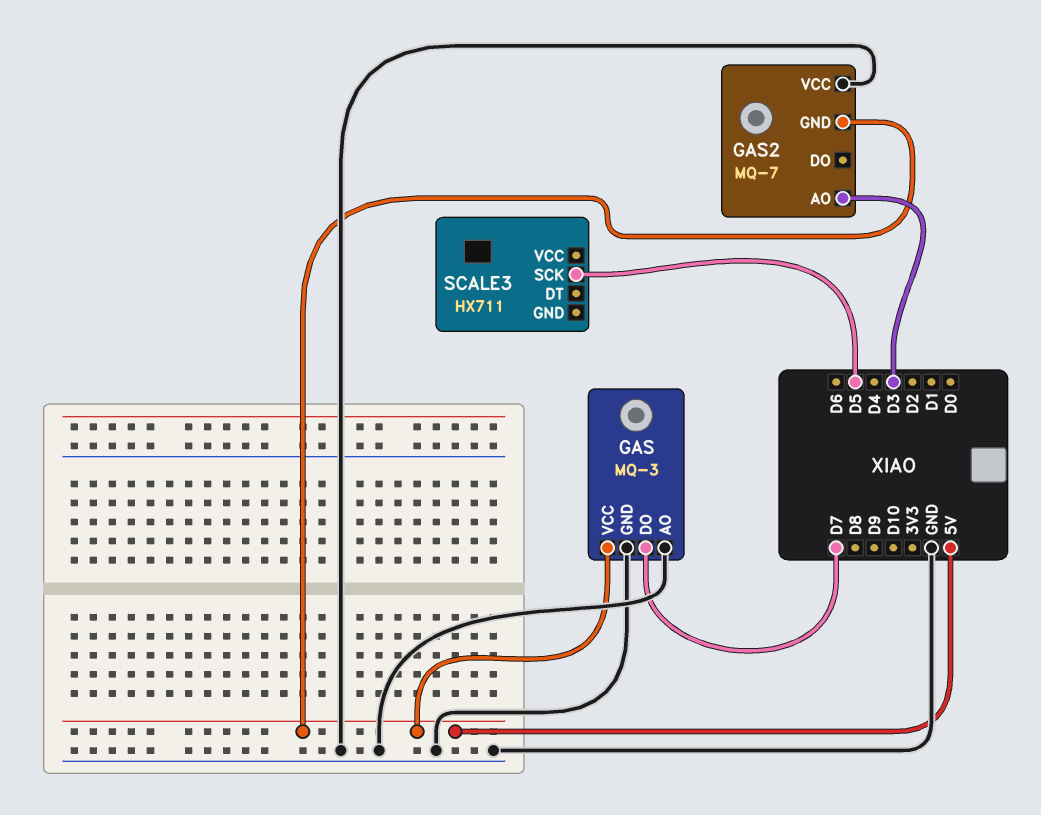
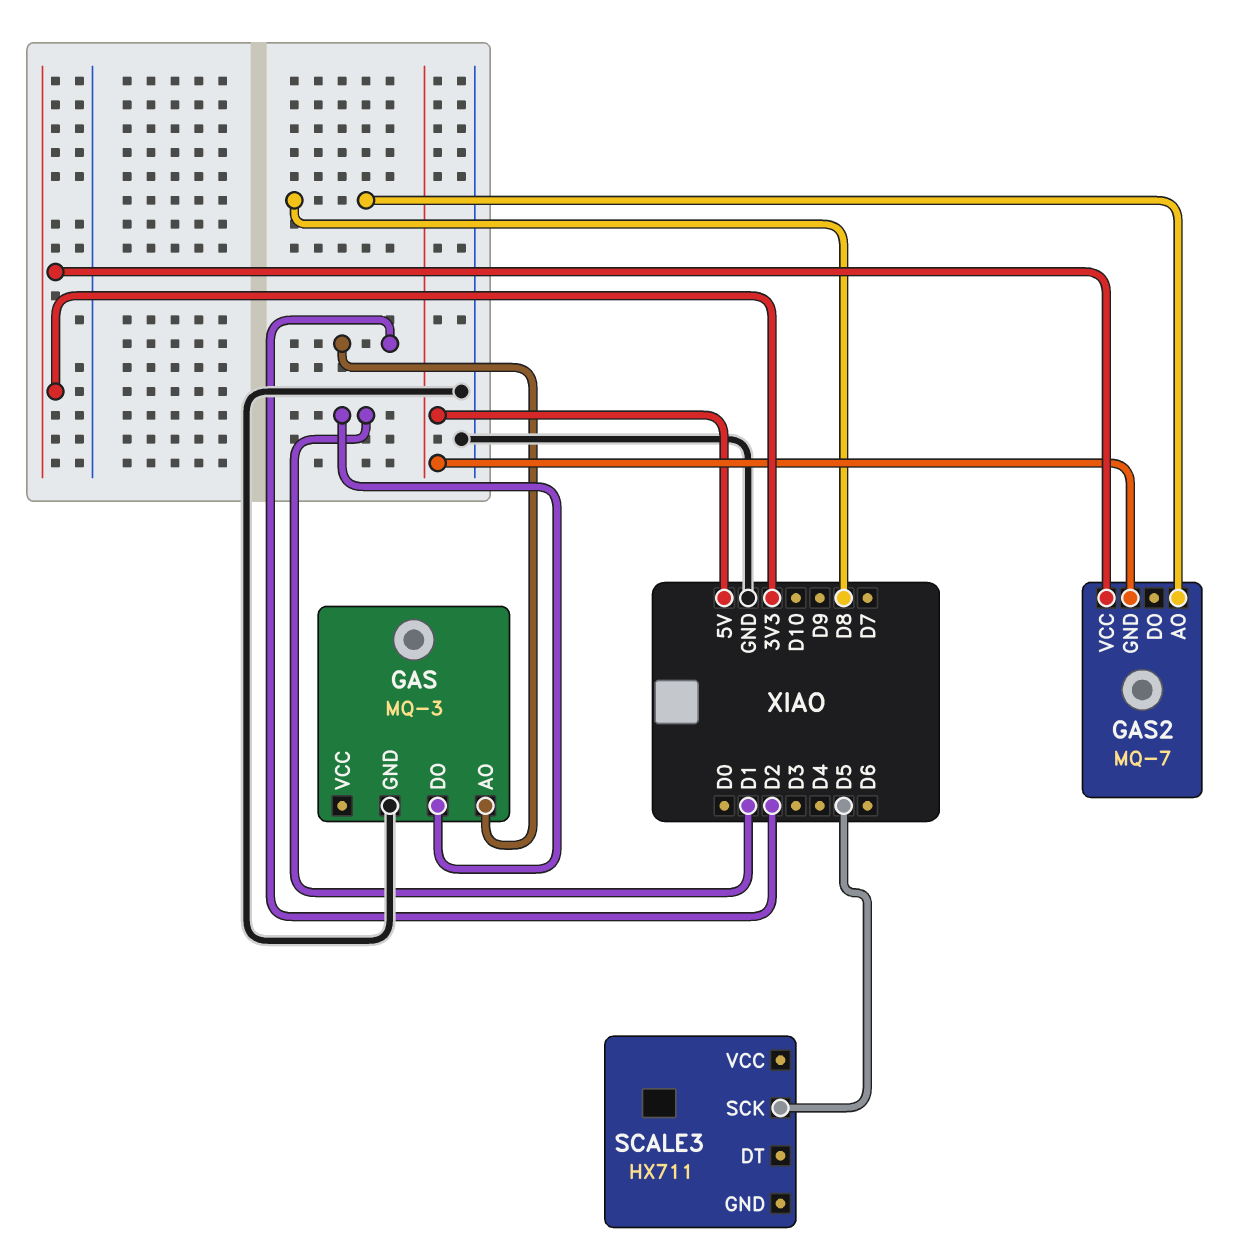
GAS pin AO: GND -> D2
GAS pin DO: D7 -> D1
GAS pin VCC: 5V -> none
GAS2 pin AO: D3 -> D8
GAS2 pin VCC: GND -> 3V3

